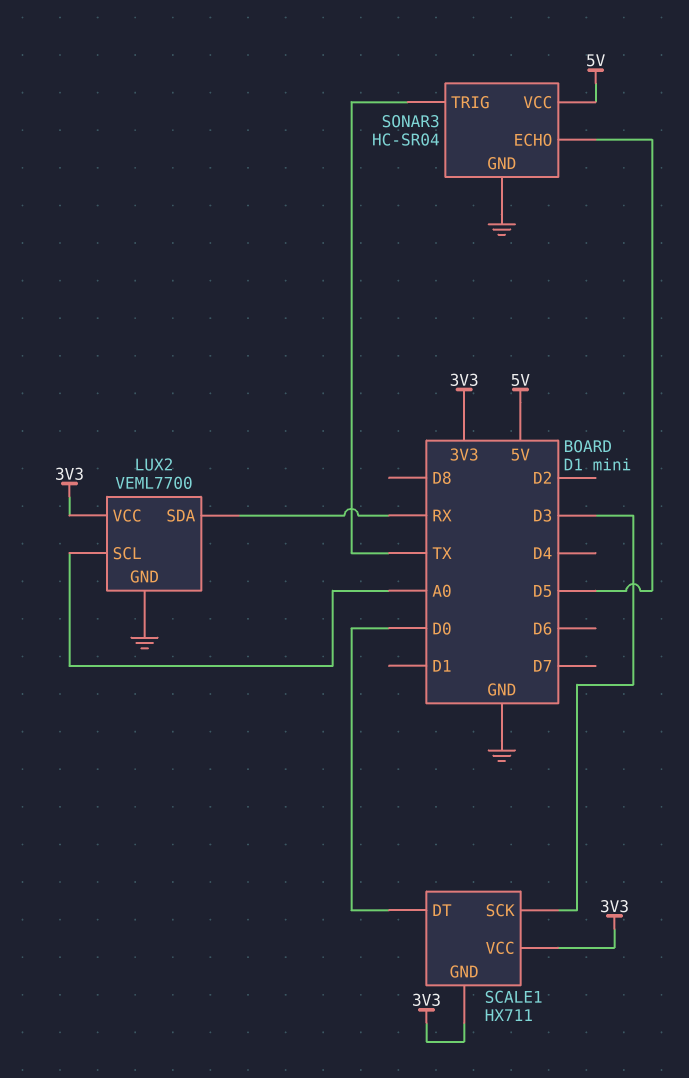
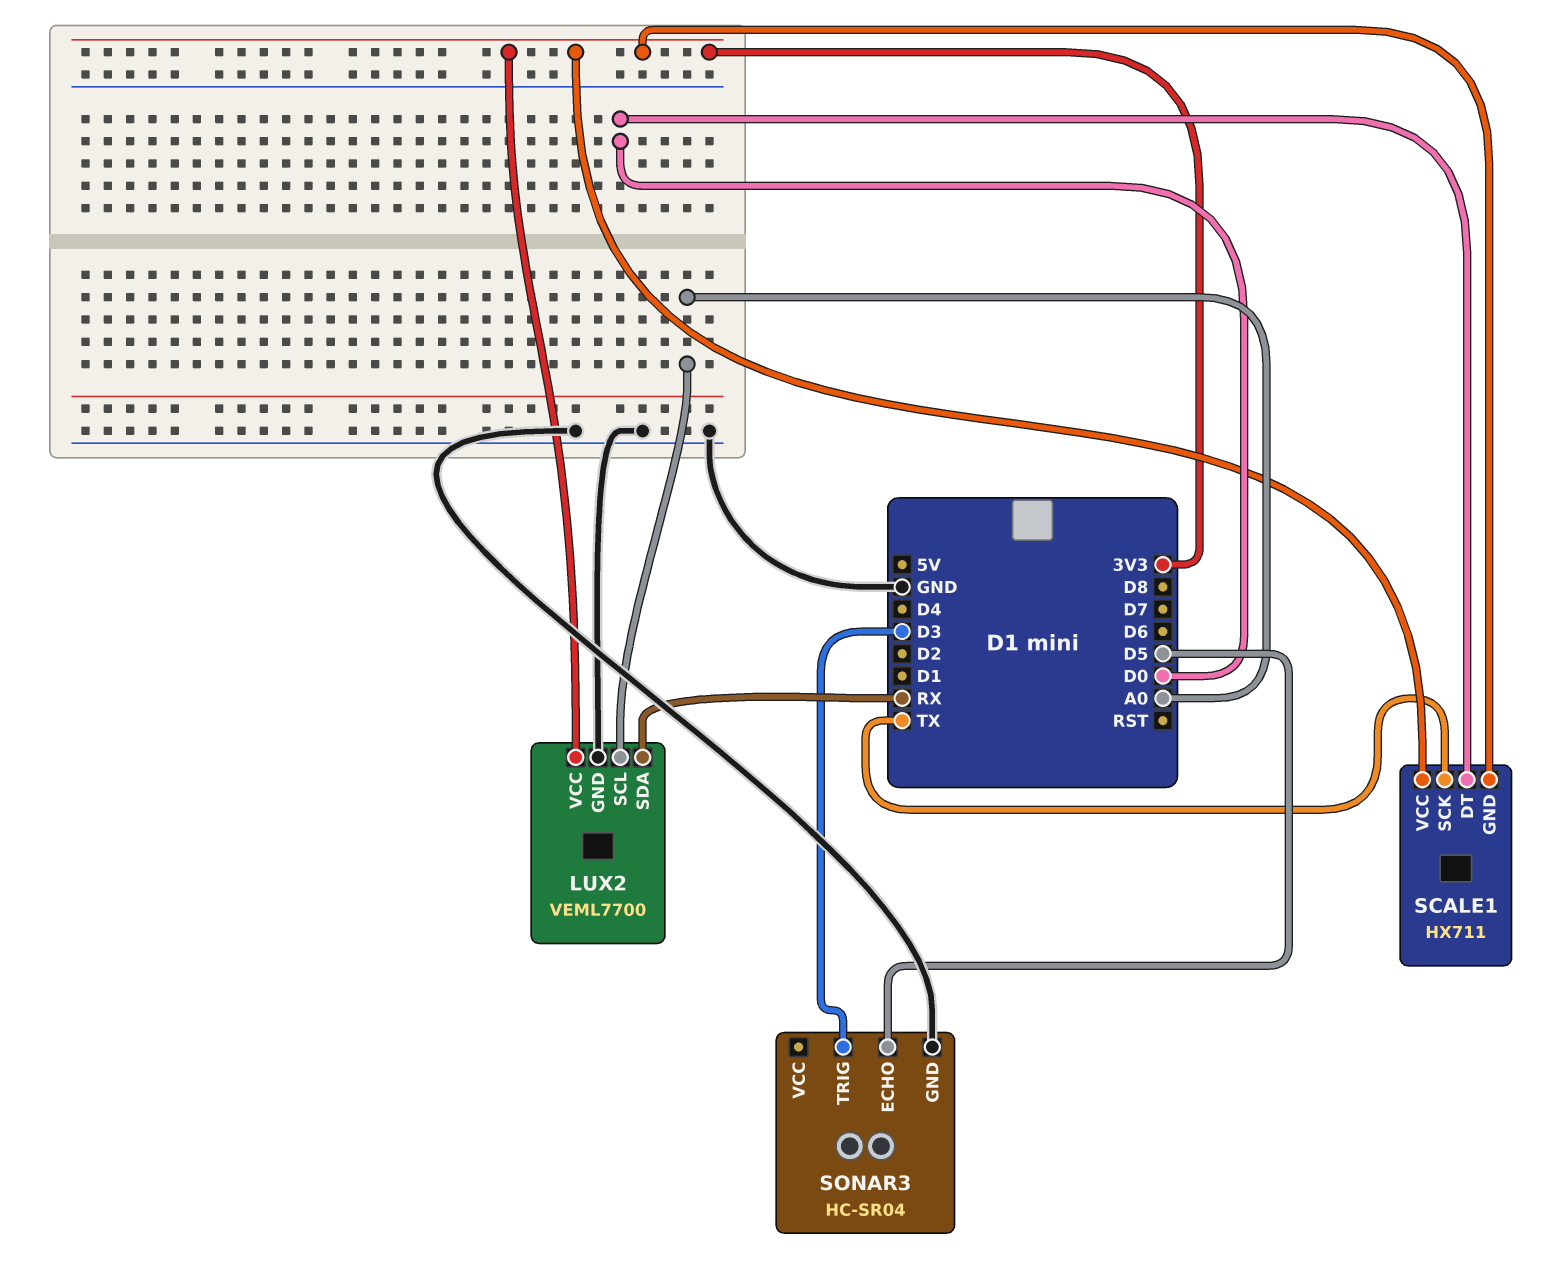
SCALE1 pin SCK: D3 -> TX
SONAR3 pin TRIG: TX -> D3
SONAR3 pin VCC: 5V -> none

